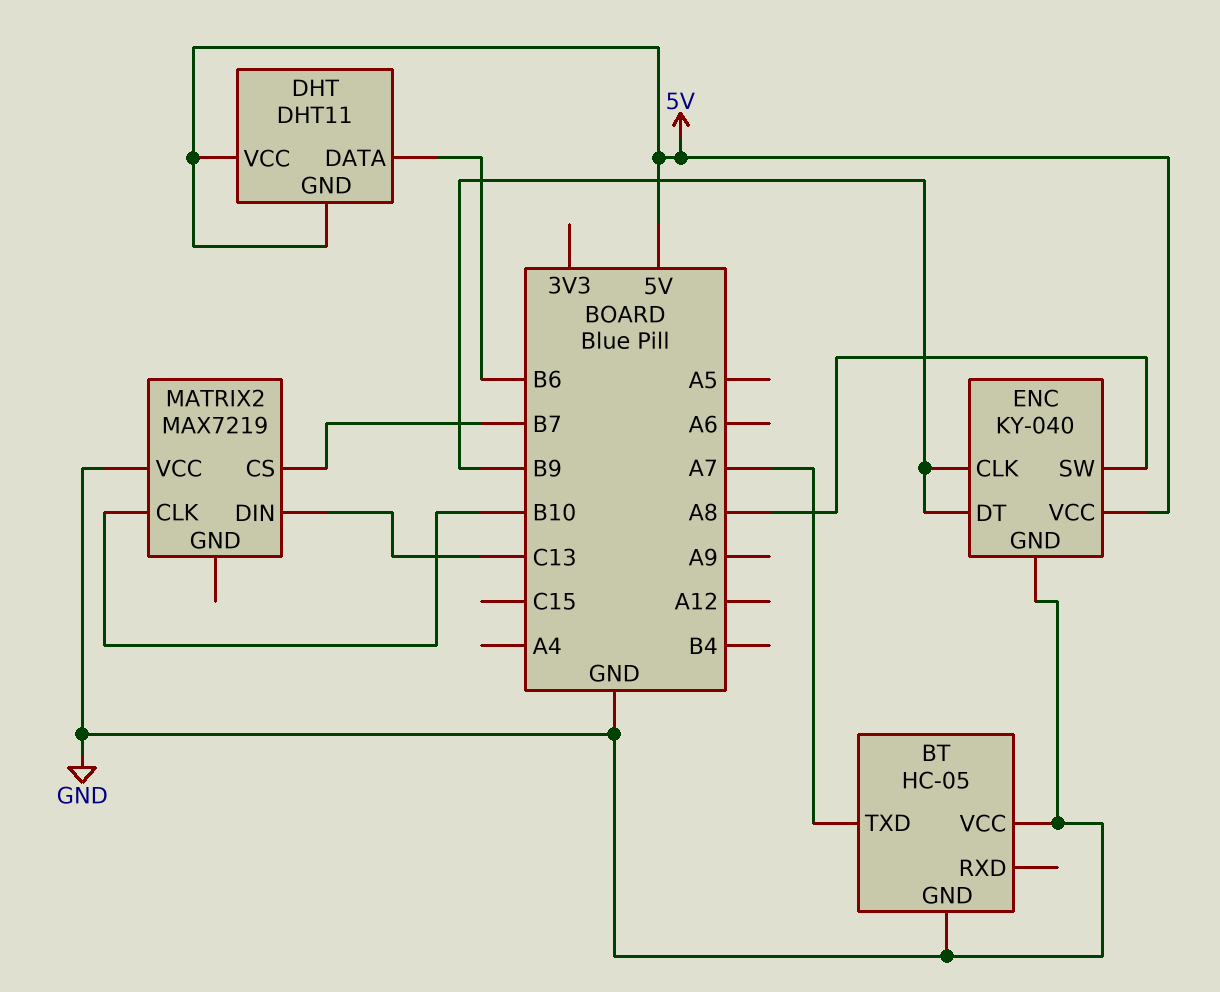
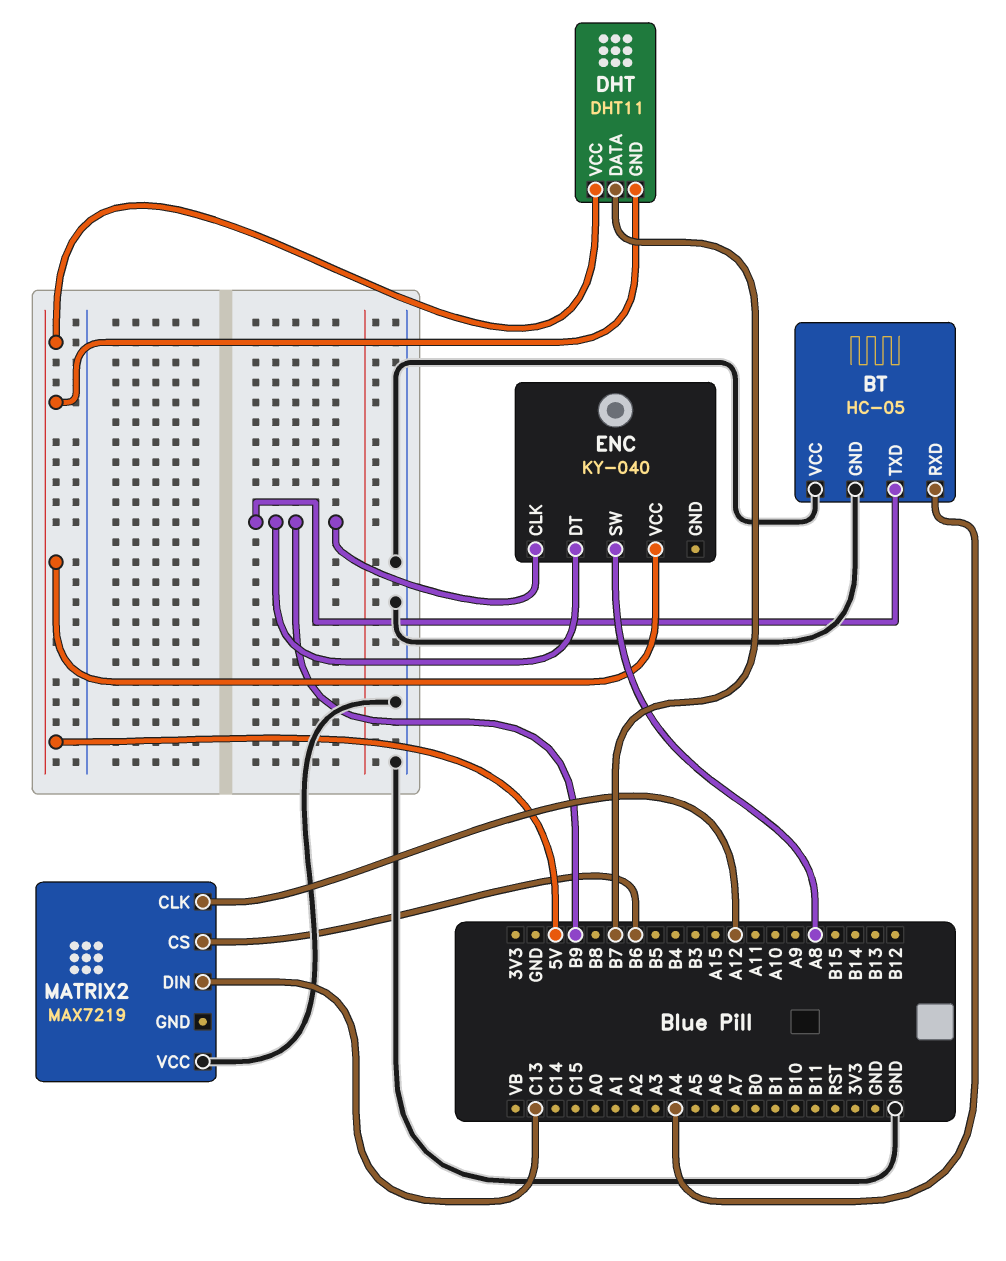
BT pin RXD: none -> A4
BT pin TXD: A7 -> B9
DHT pin DATA: B6 -> B7
ENC pin GND: GND -> none
MATRIX2 pin CLK: B10 -> A12
MATRIX2 pin CS: B7 -> B6

